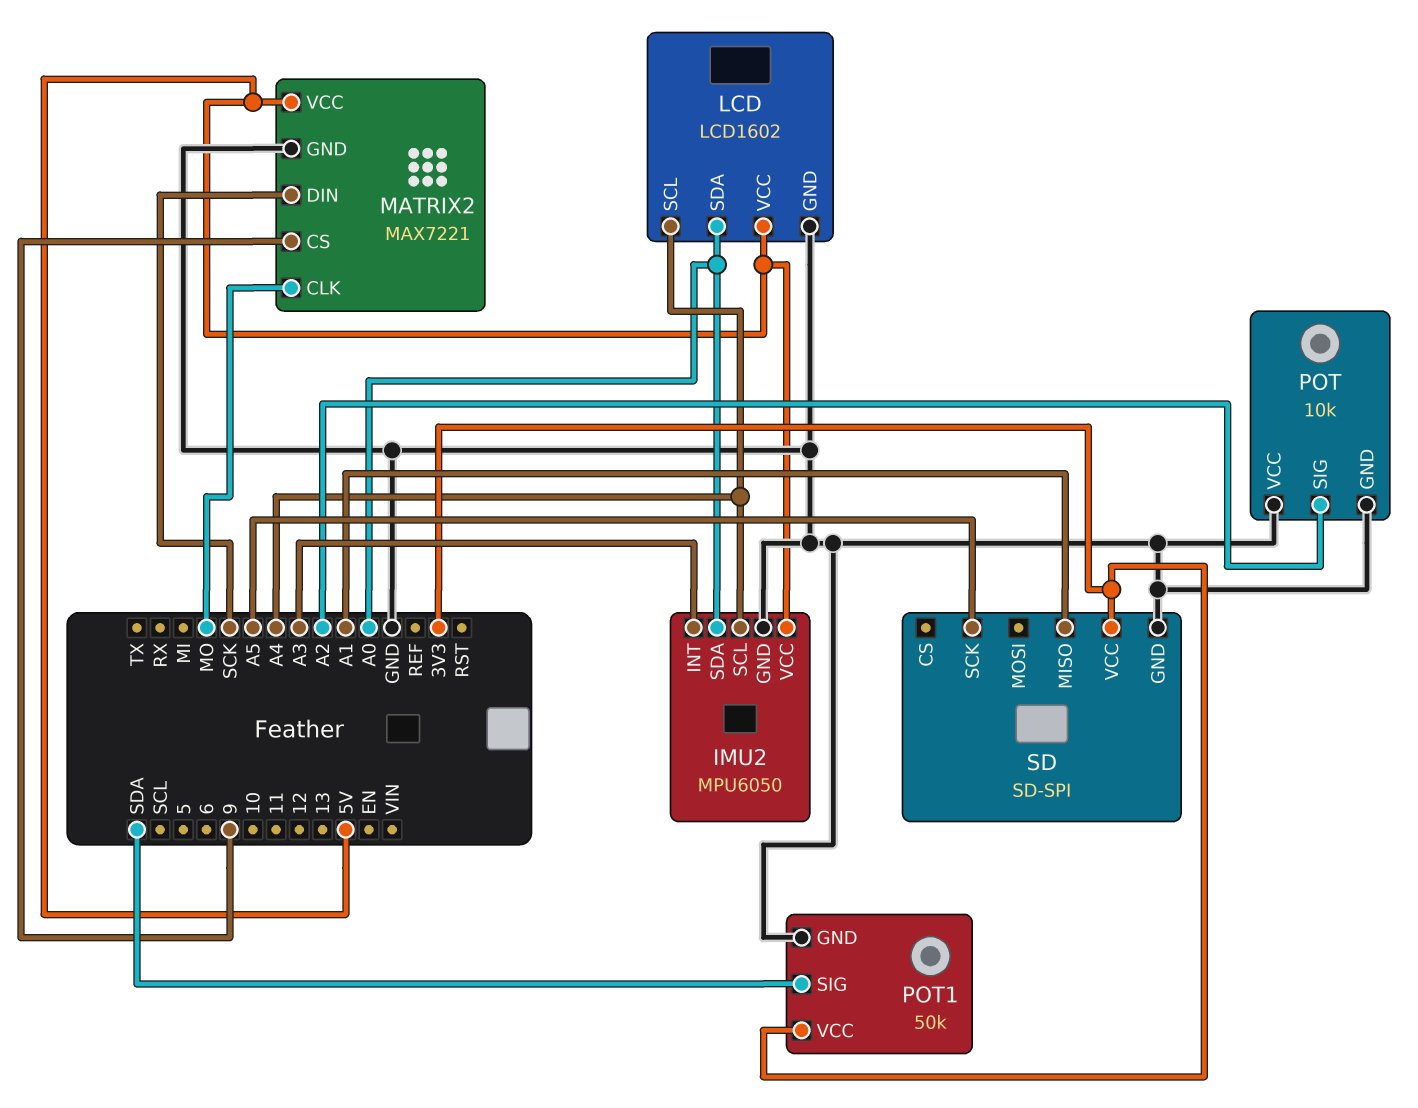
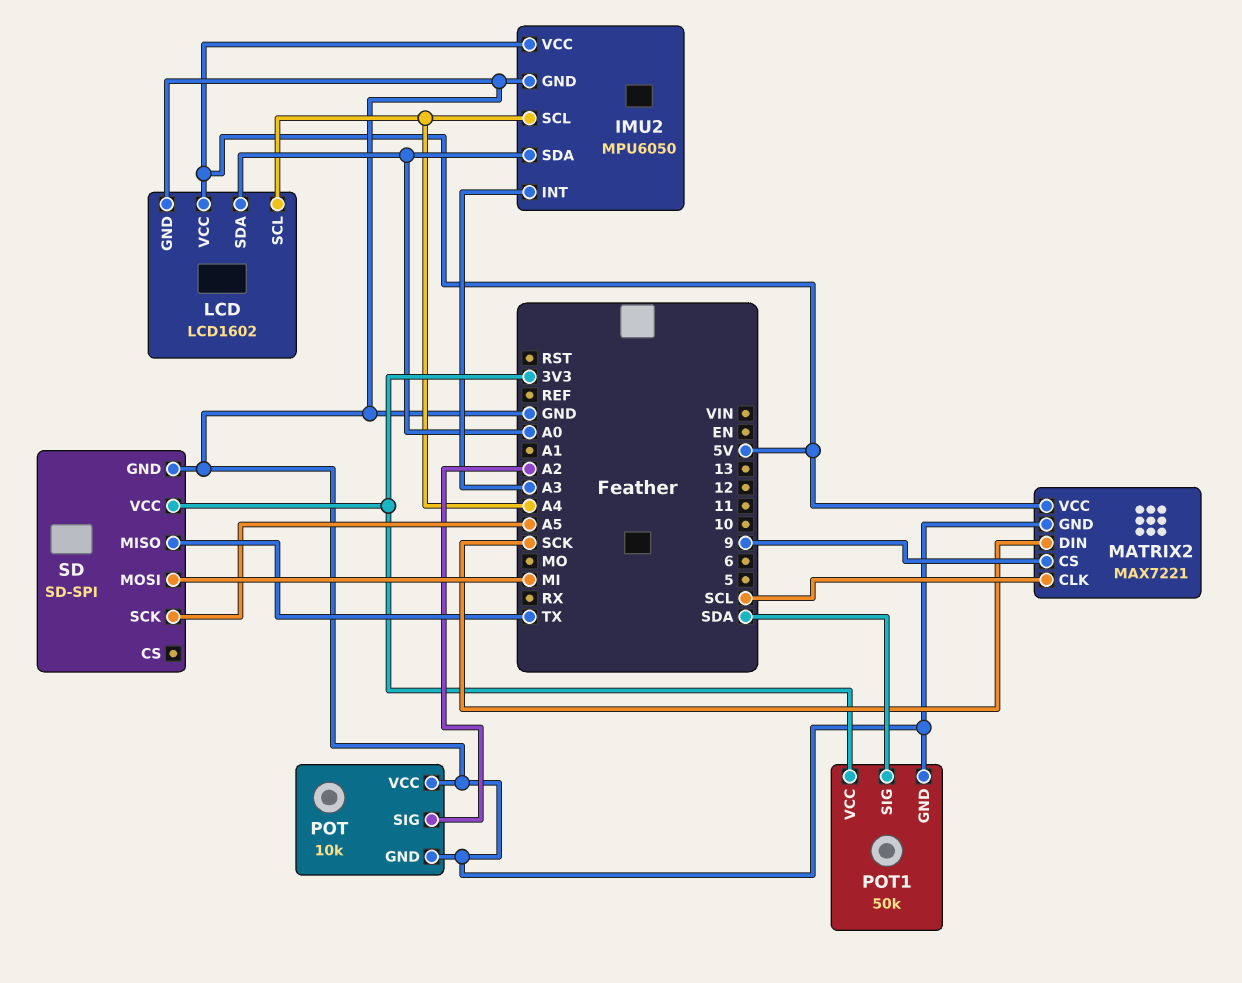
MATRIX2 pin CLK: MO -> SCL
SD pin MISO: A1 -> TX
SD pin MOSI: none -> MI

